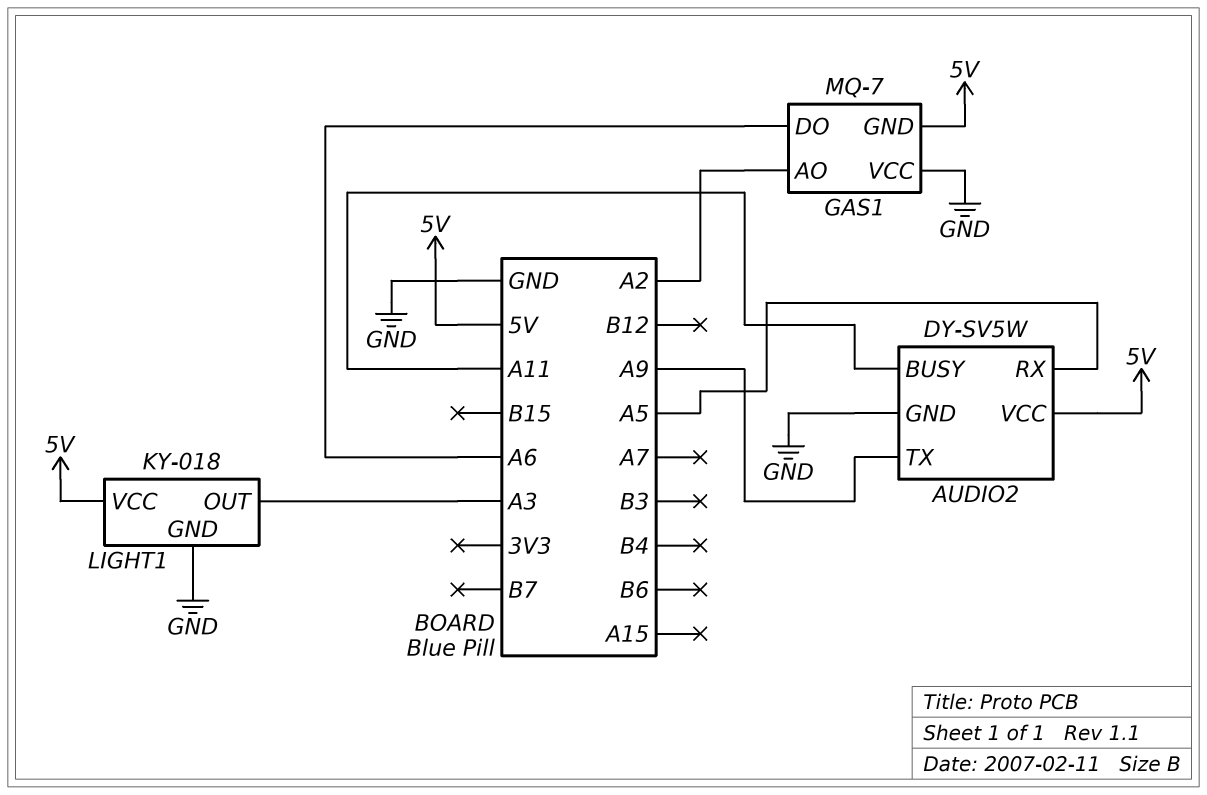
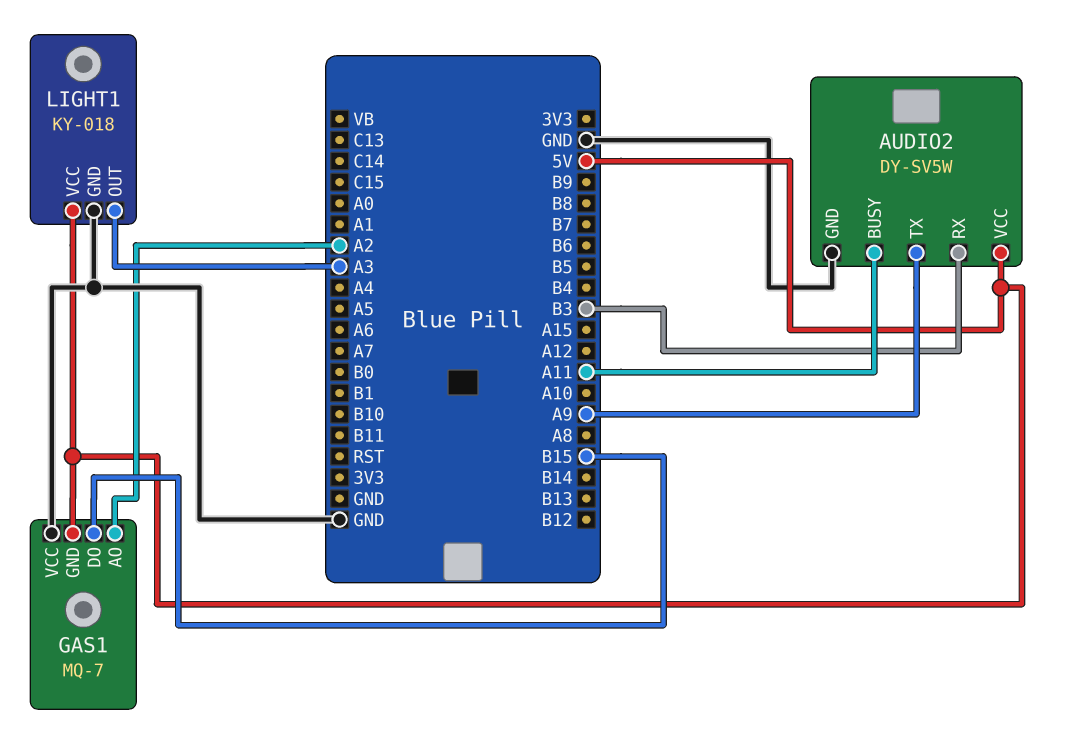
AUDIO2 pin RX: A5 -> B3
GAS1 pin DO: A6 -> B15

